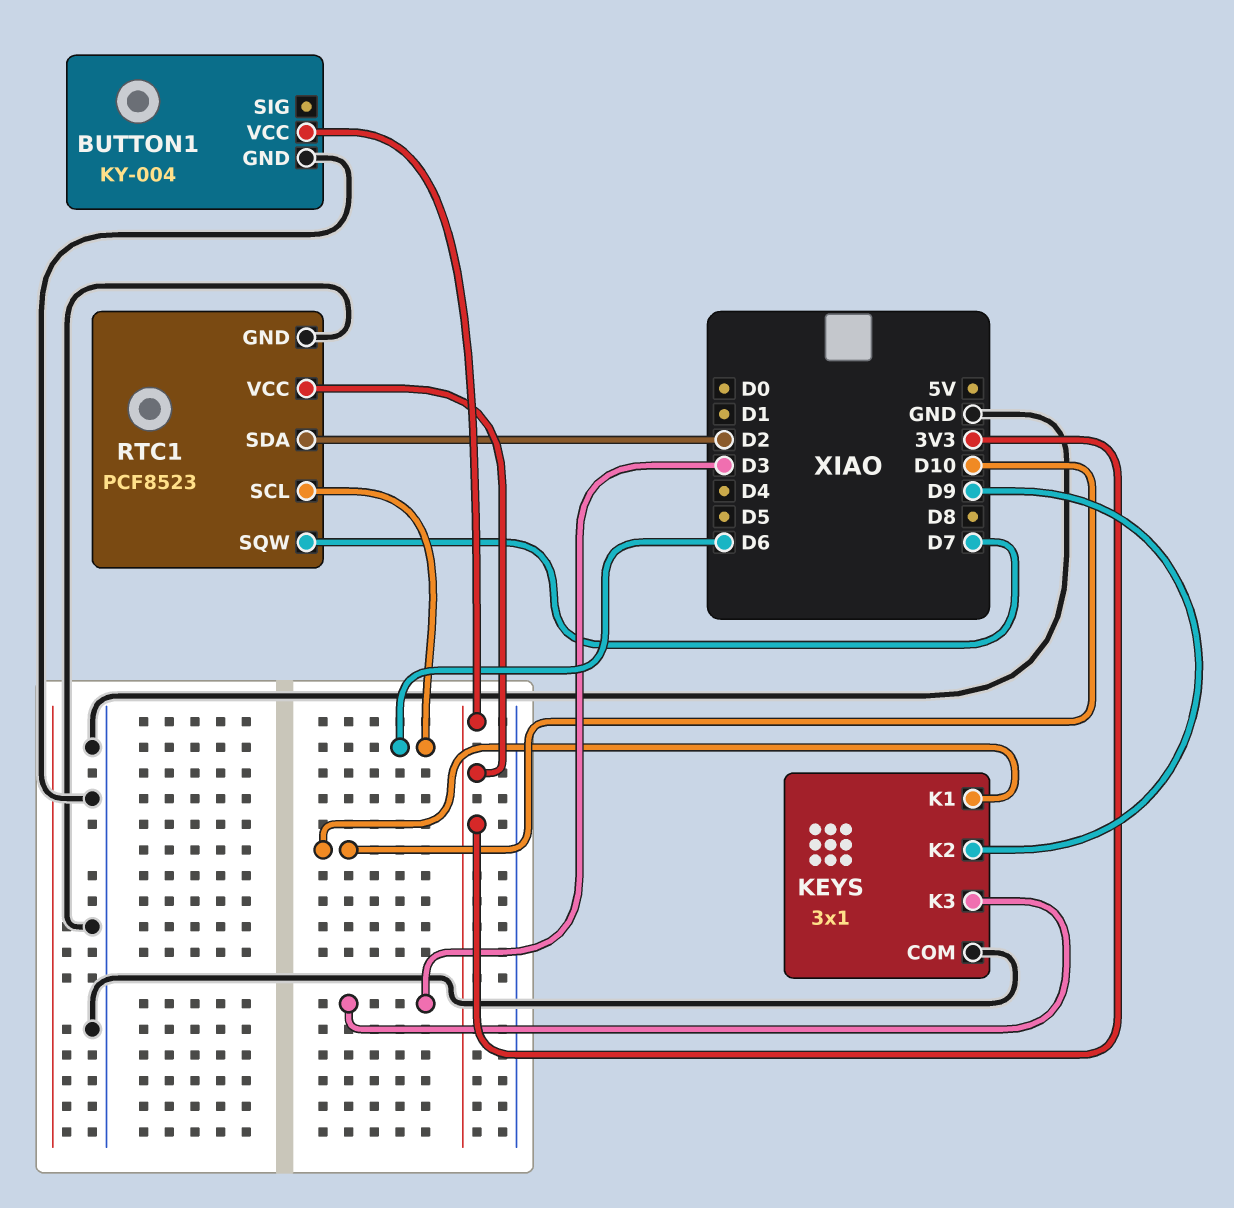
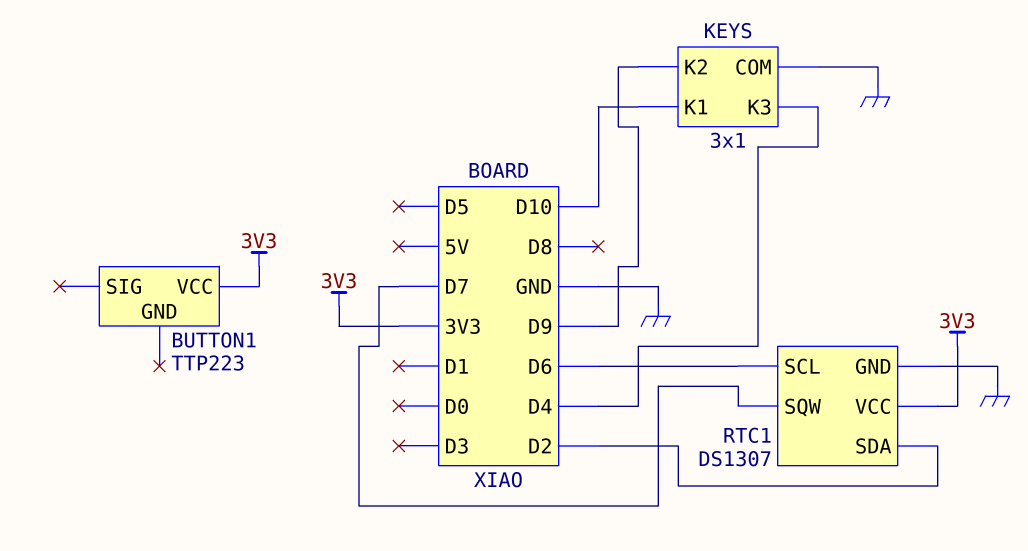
BUTTON1: KY-004 -> TTP223
BUTTON1 pin GND: GND -> none
KEYS pin K3: D3 -> D4
RTC1: PCF8523 -> DS1307

